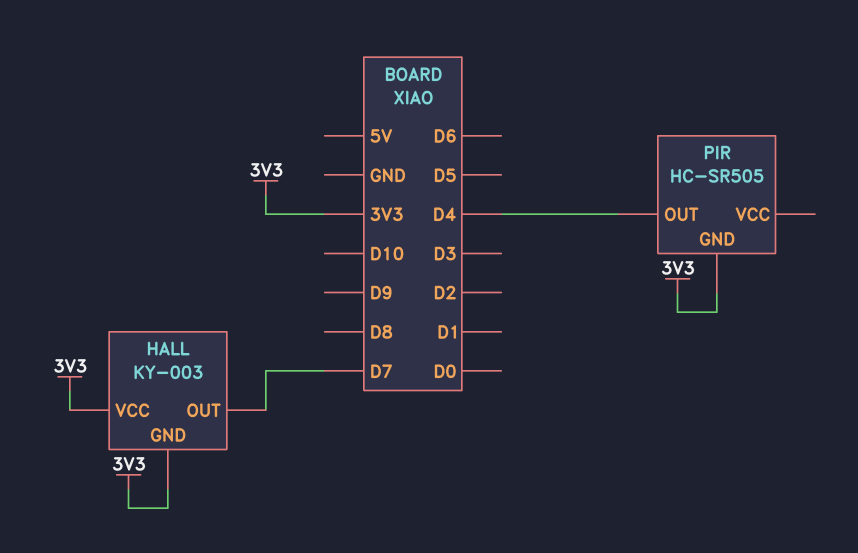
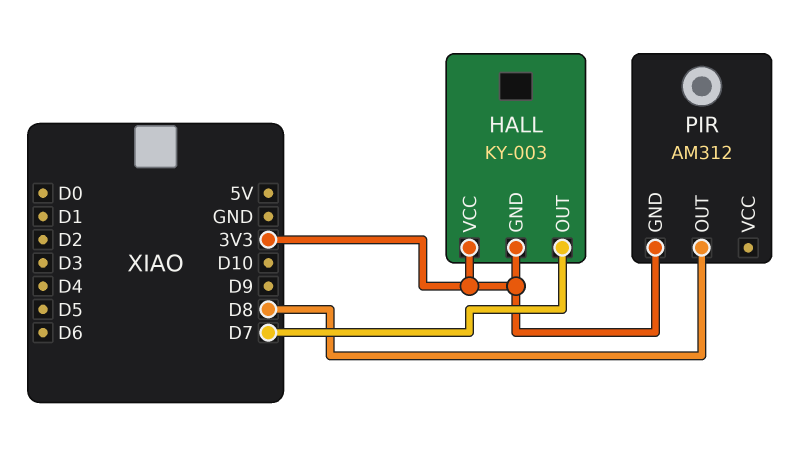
PIR: HC-SR505 -> AM312
PIR pin OUT: D4 -> D8

